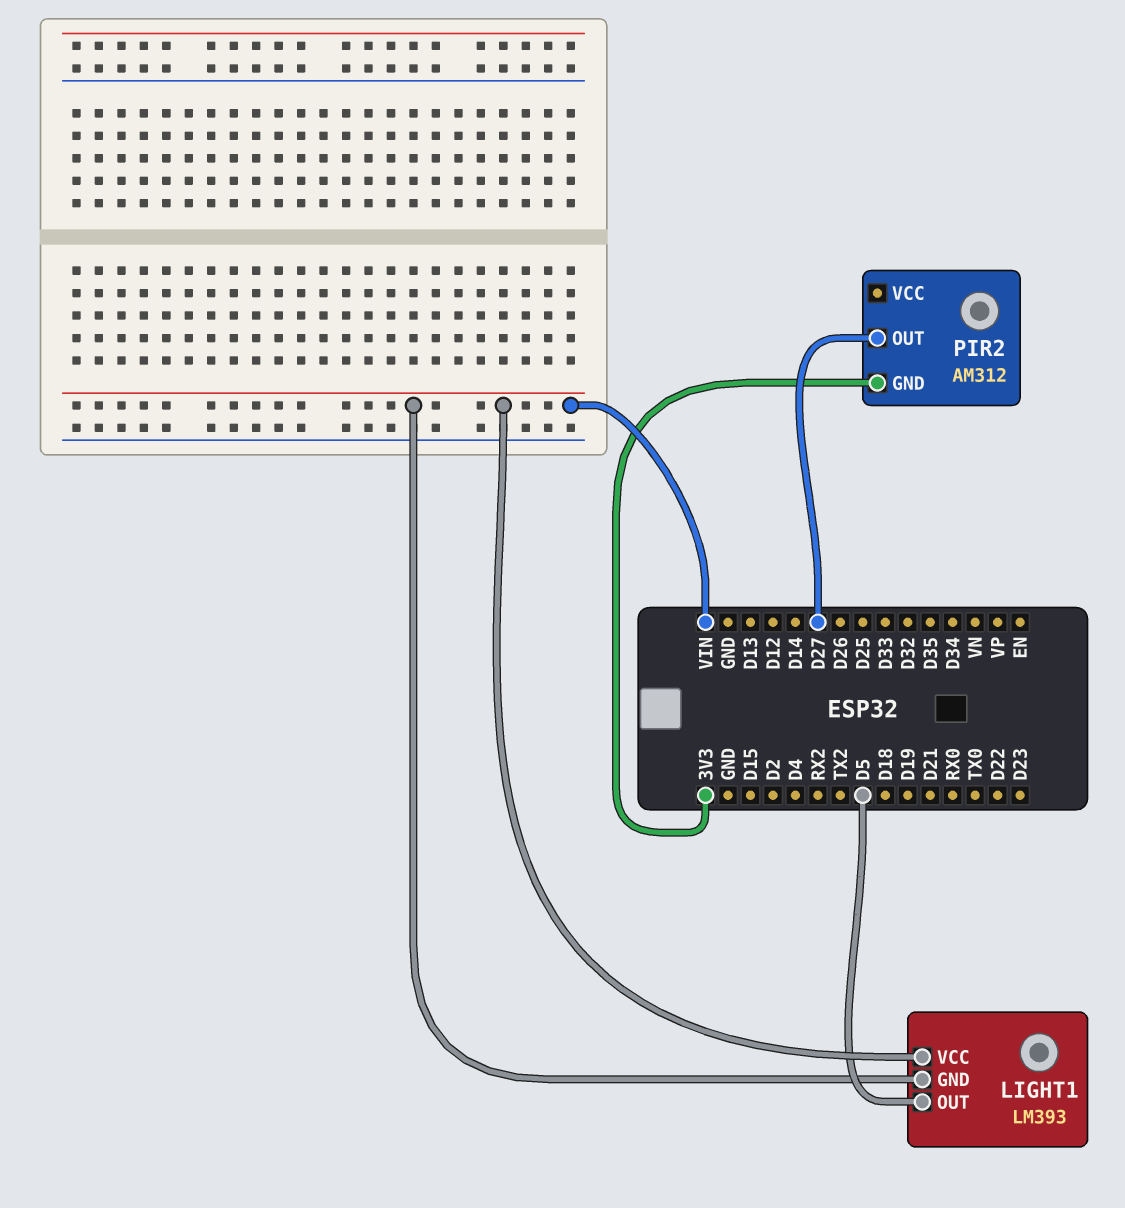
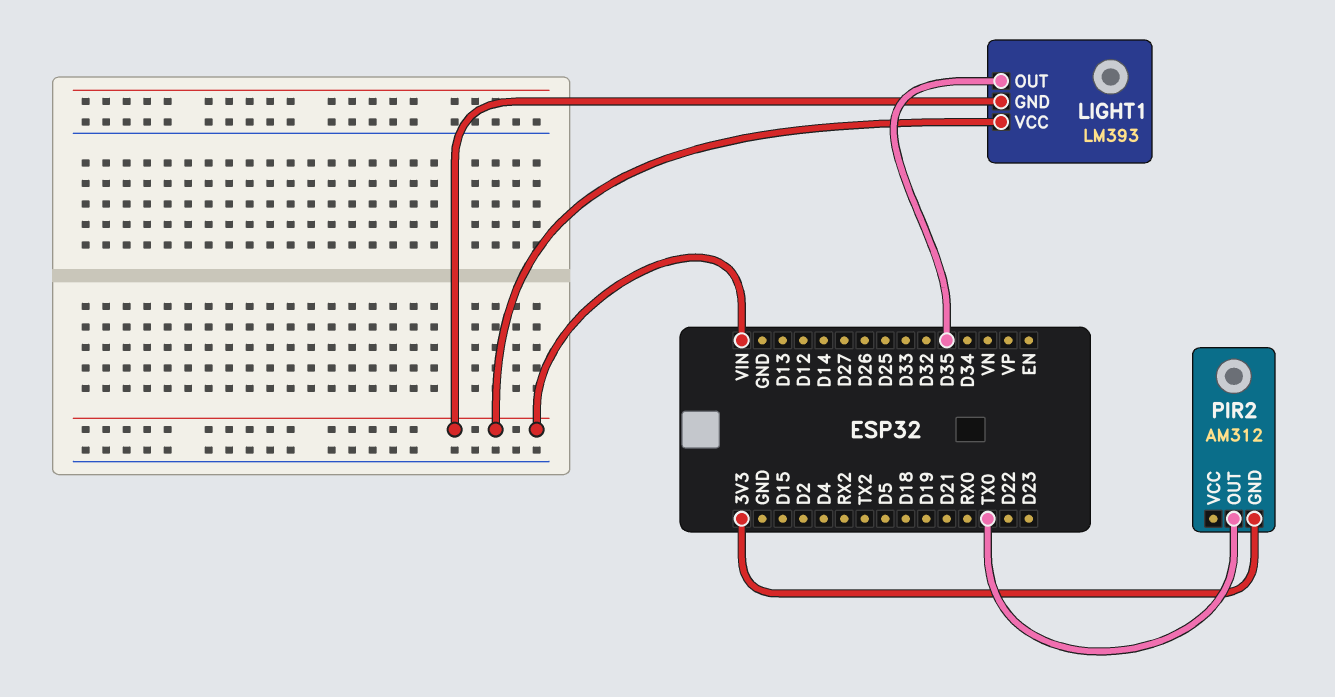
LIGHT1 pin OUT: D5 -> D35
PIR2 pin OUT: D27 -> TX0

